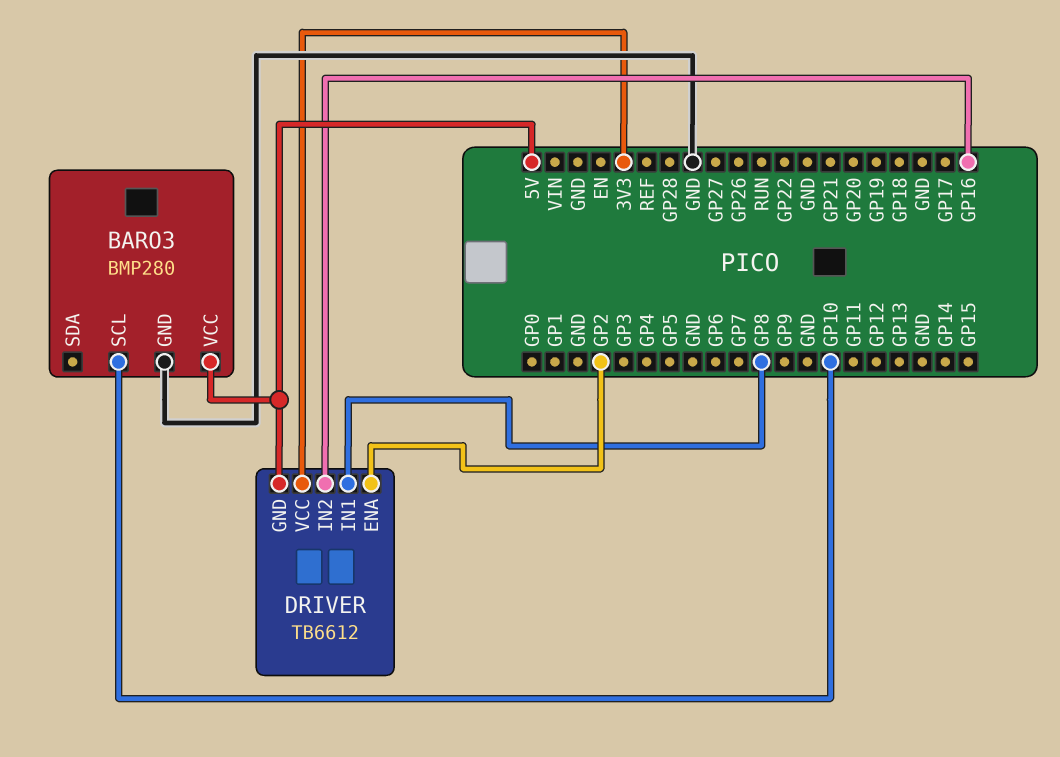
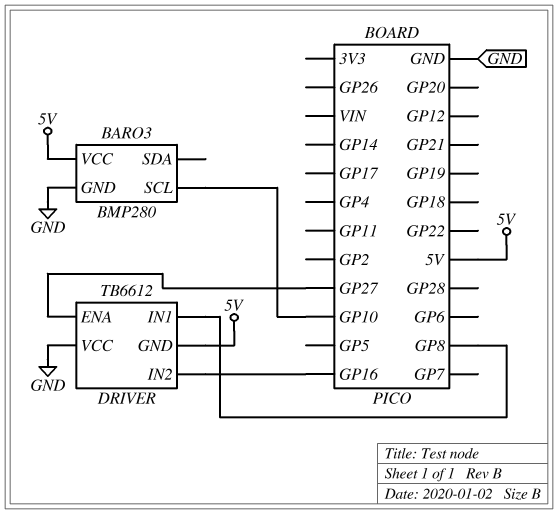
DRIVER pin ENA: GP2 -> GP27
DRIVER pin VCC: 3V3 -> GND

